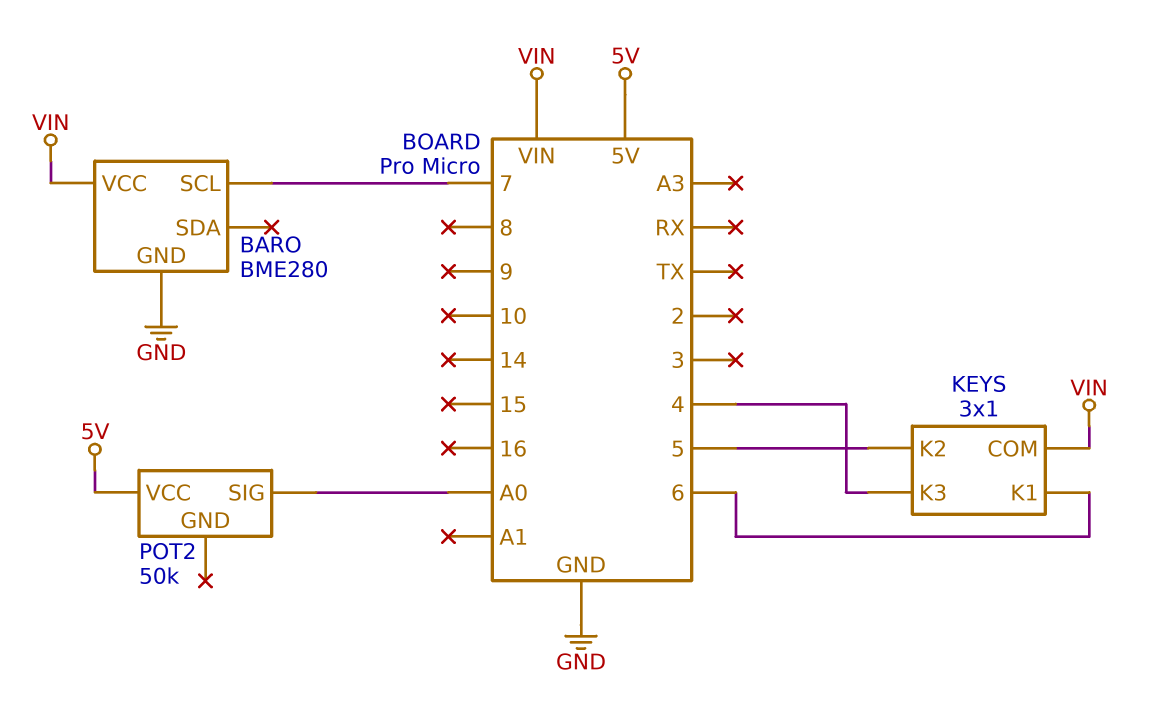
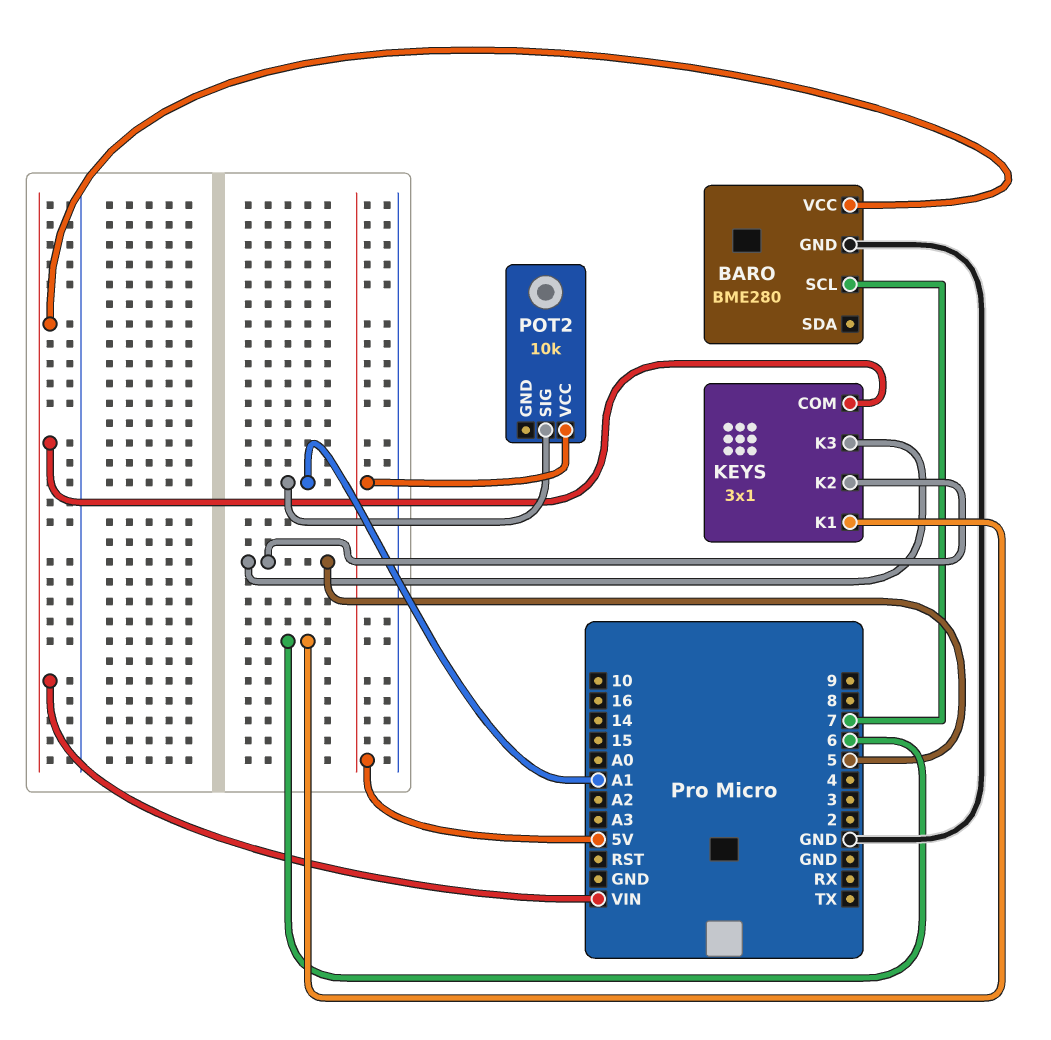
KEYS pin K3: 4 -> 5
POT2: 50k -> 10k
POT2 pin SIG: A0 -> A1

